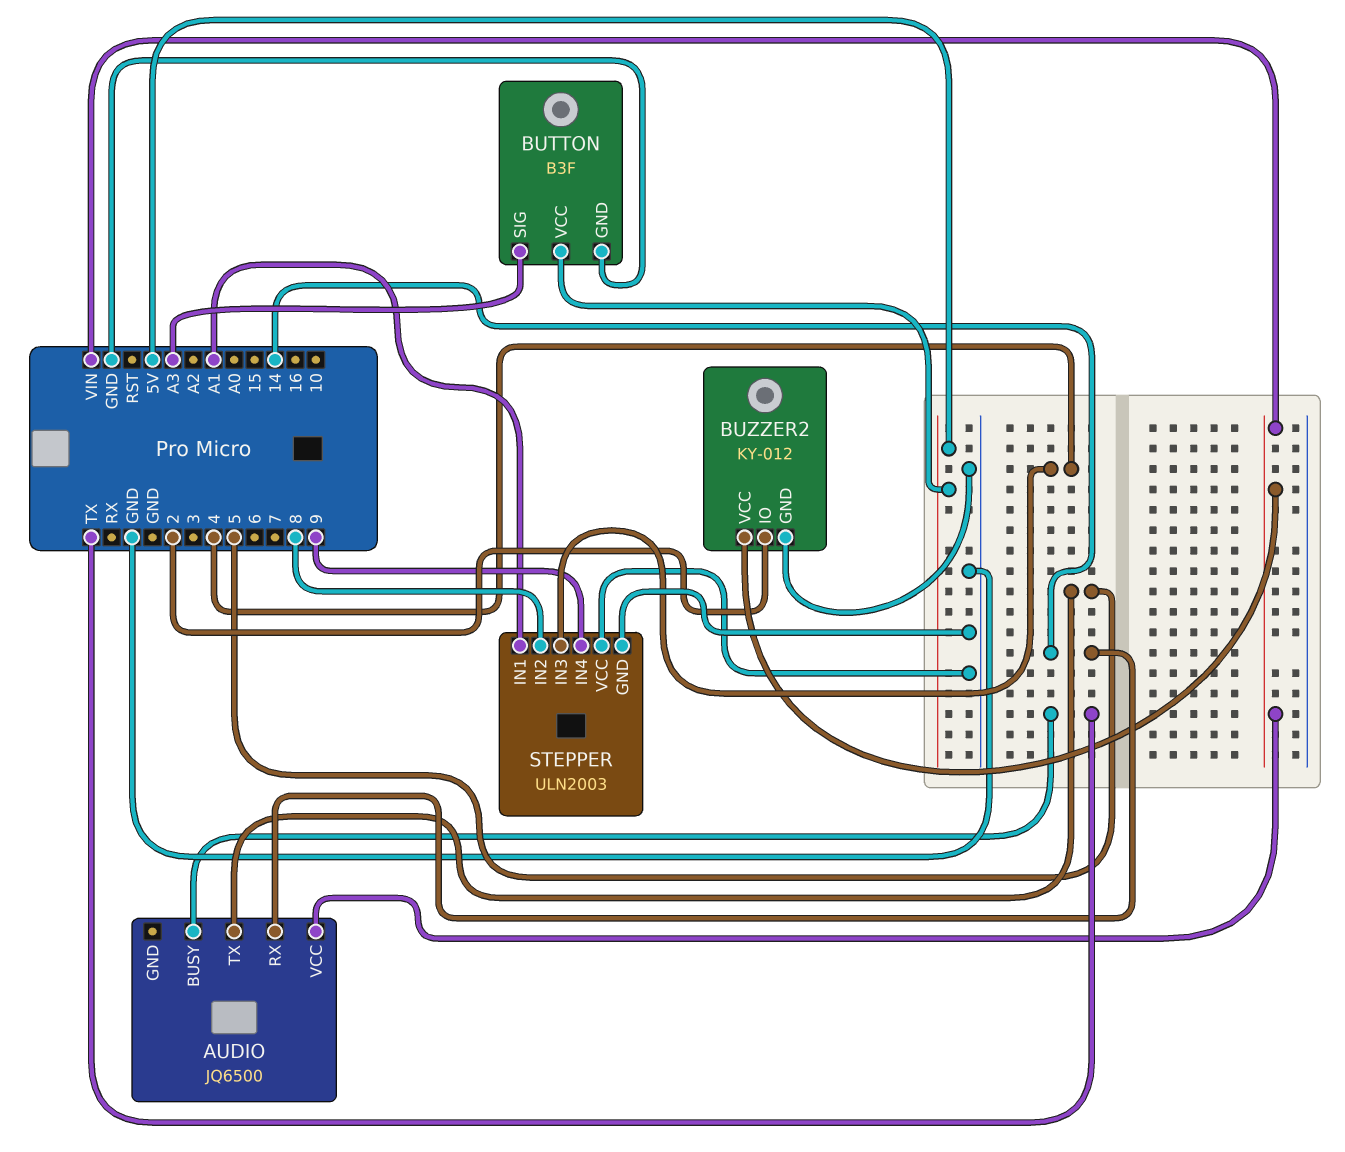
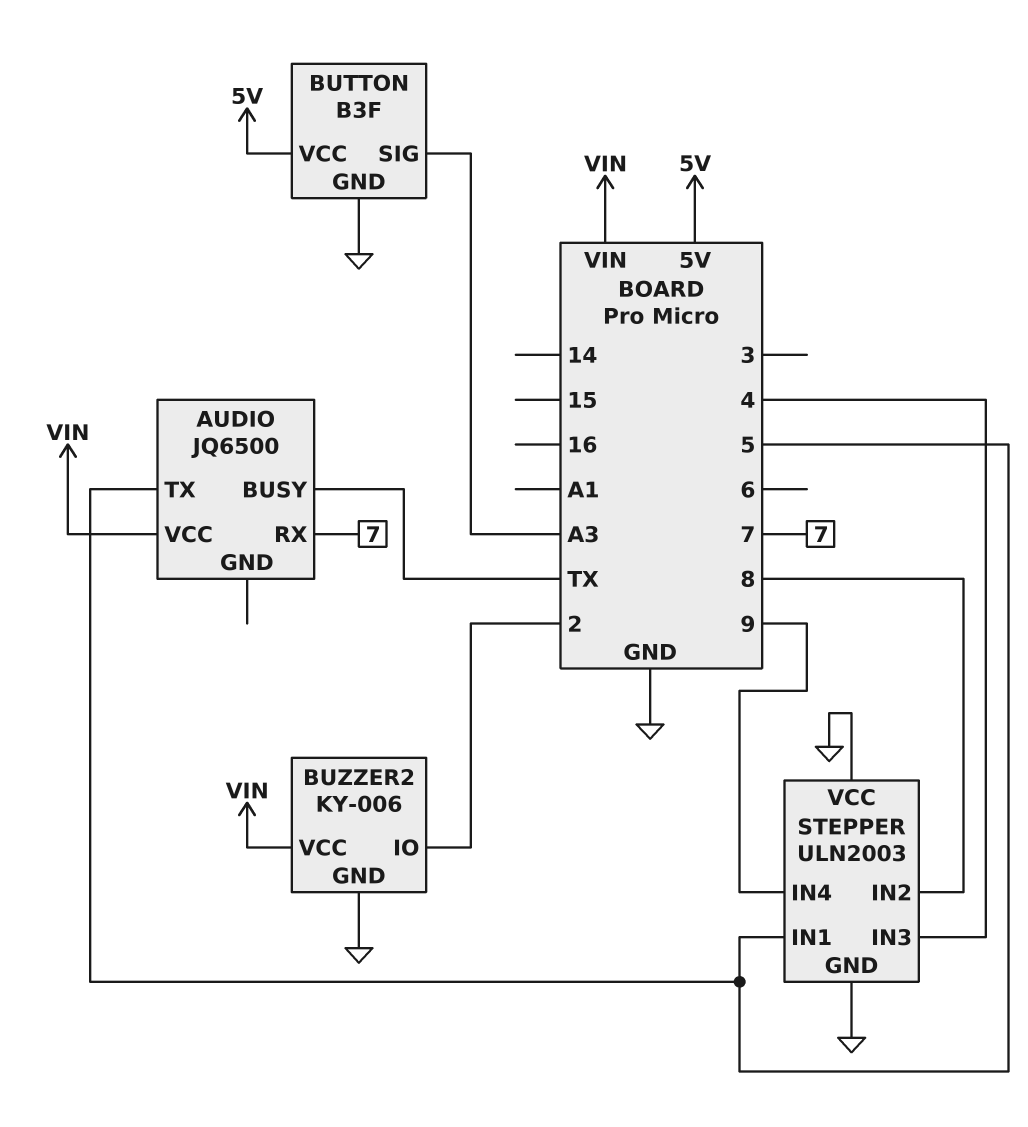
AUDIO pin RX: 14 -> 7
BUZZER2: KY-012 -> KY-006
STEPPER pin IN1: A1 -> 5

